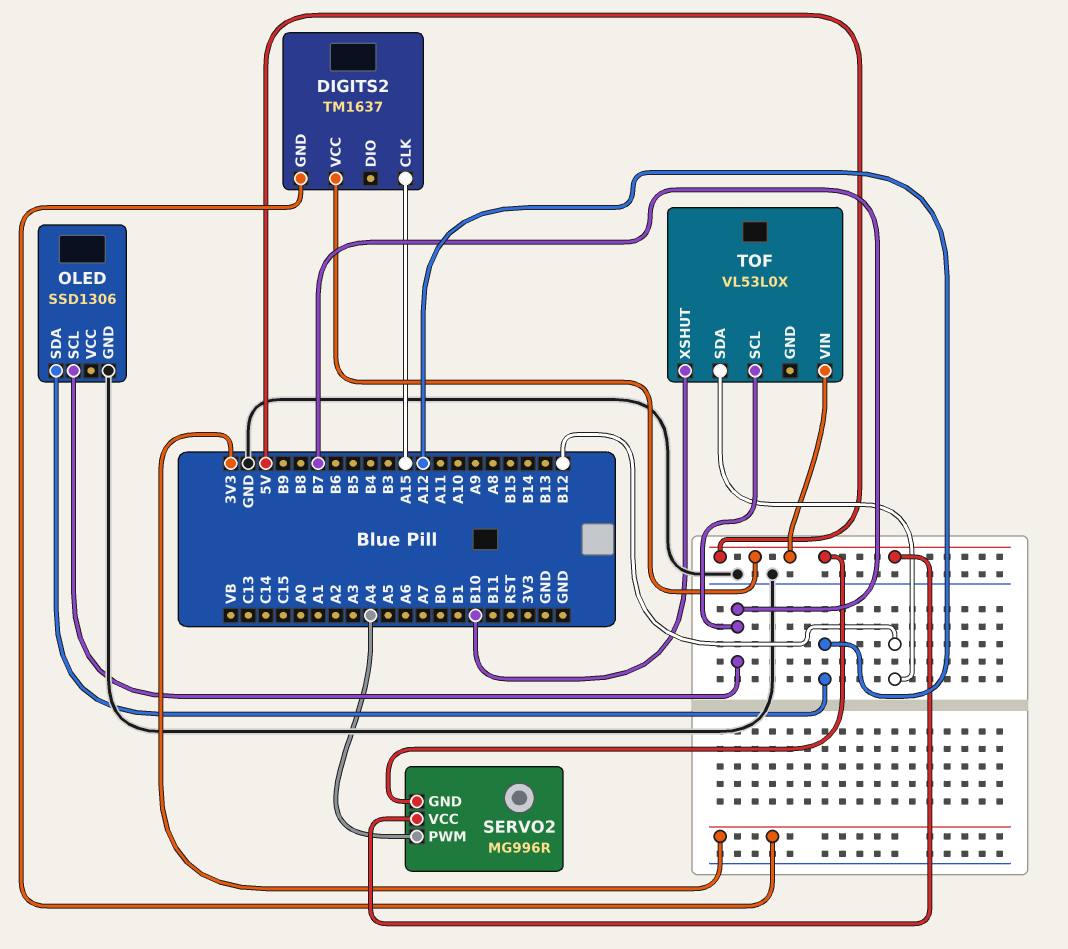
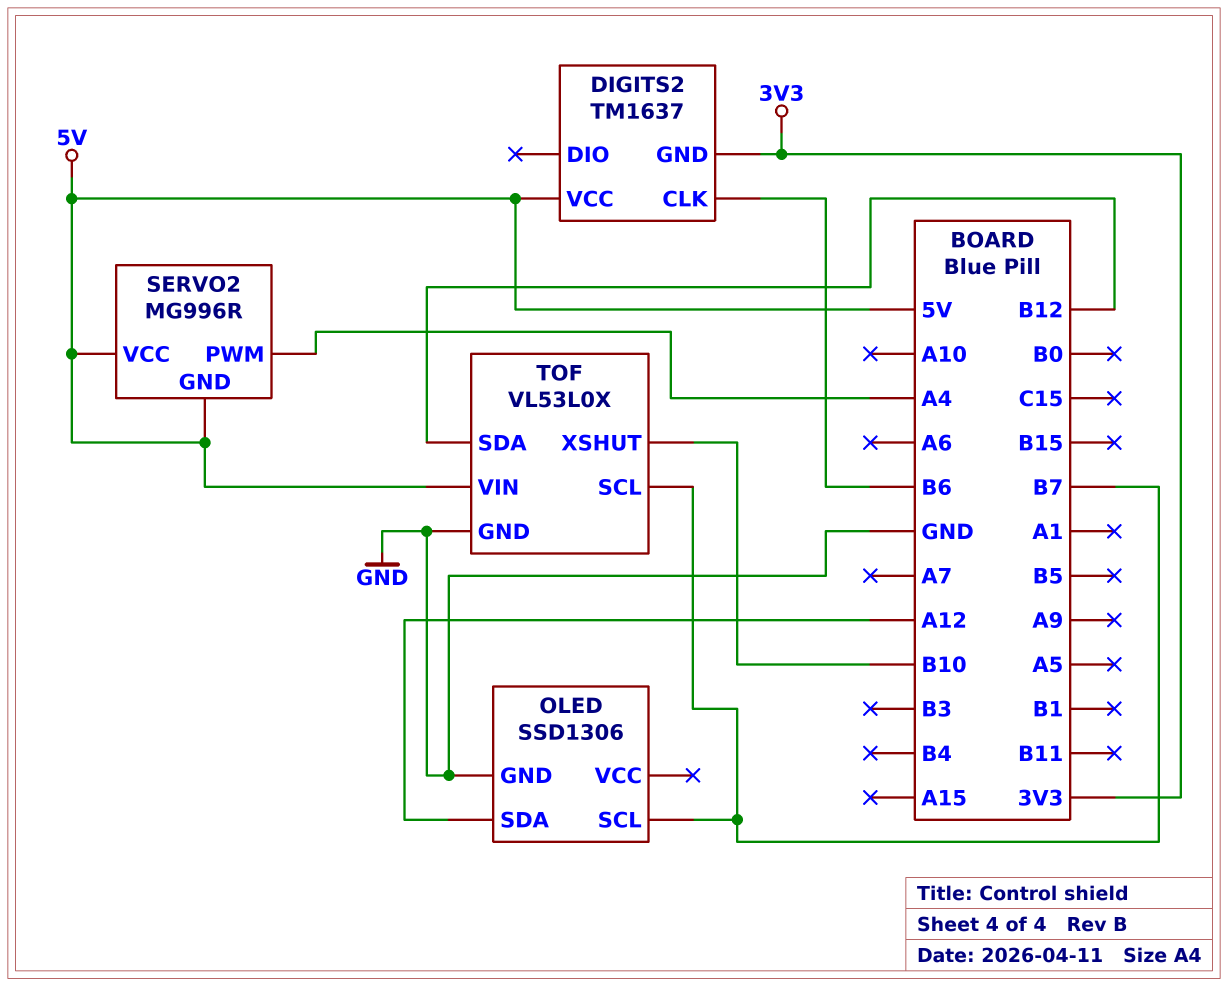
DIGITS2 pin CLK: A15 -> B6
TOF pin GND: none -> GND

